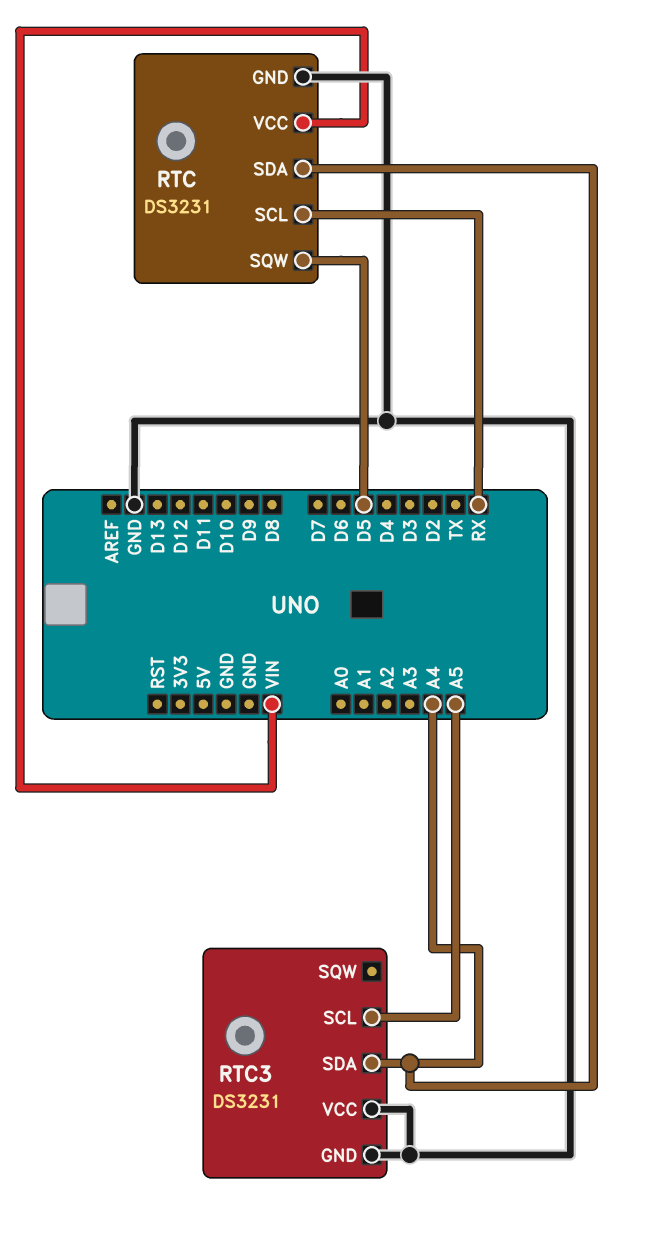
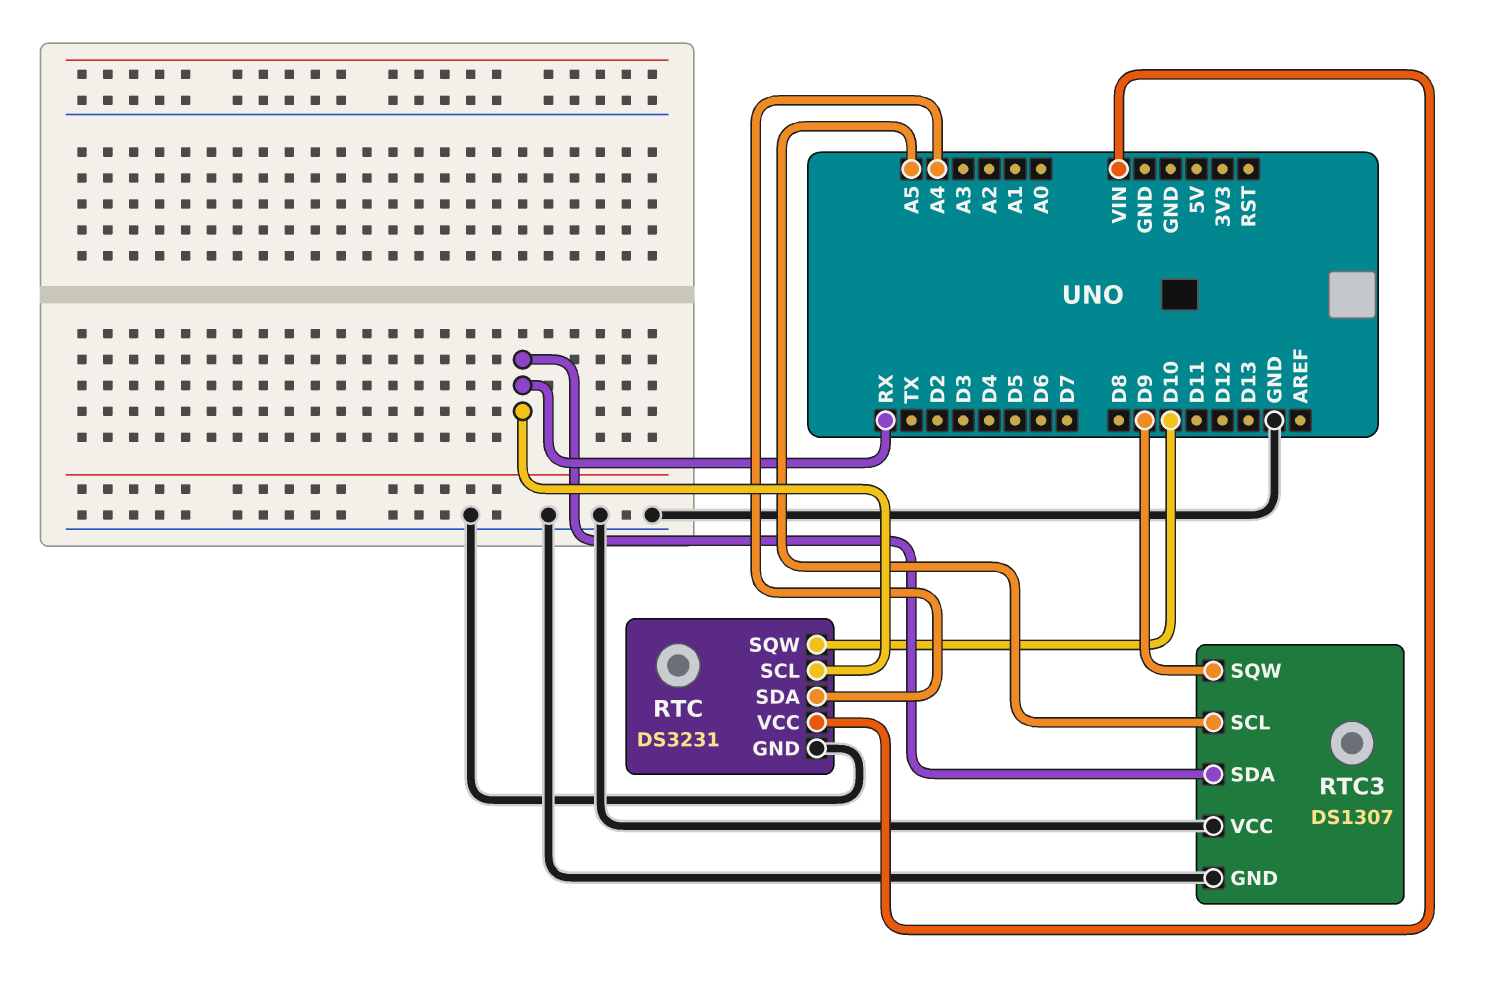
RTC pin SQW: D5 -> D10
RTC3: DS3231 -> DS1307
RTC3 pin SDA: A4 -> RX
RTC3 pin SQW: none -> D9

